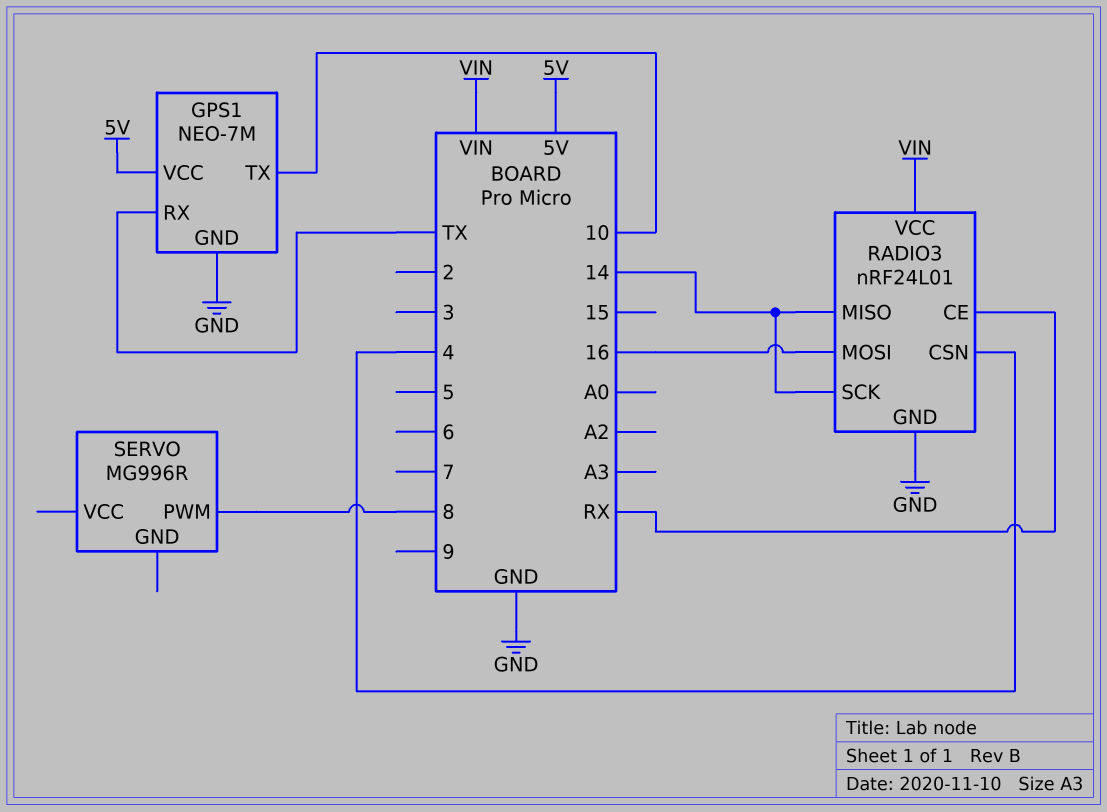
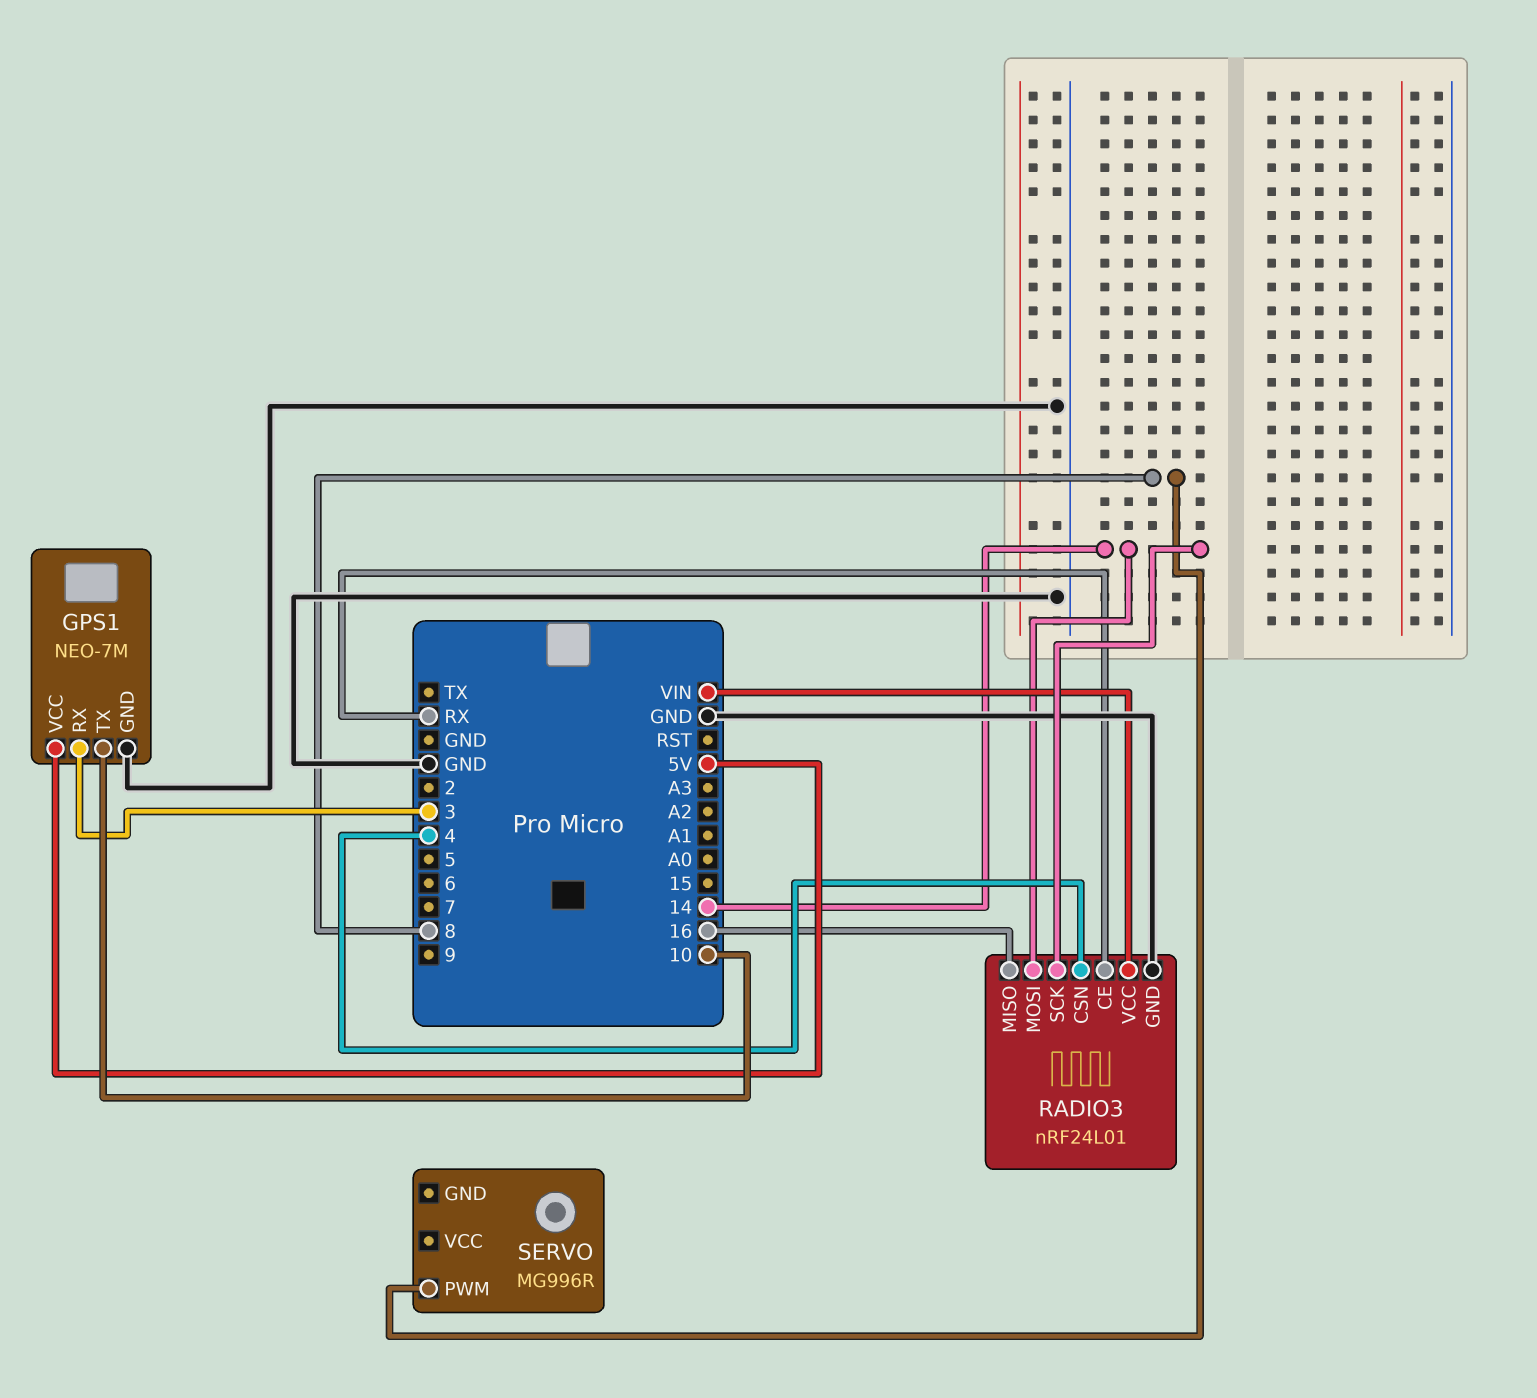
GPS1 pin RX: TX -> 3
RADIO3 pin MISO: 14 -> 16
RADIO3 pin MOSI: 16 -> 14

